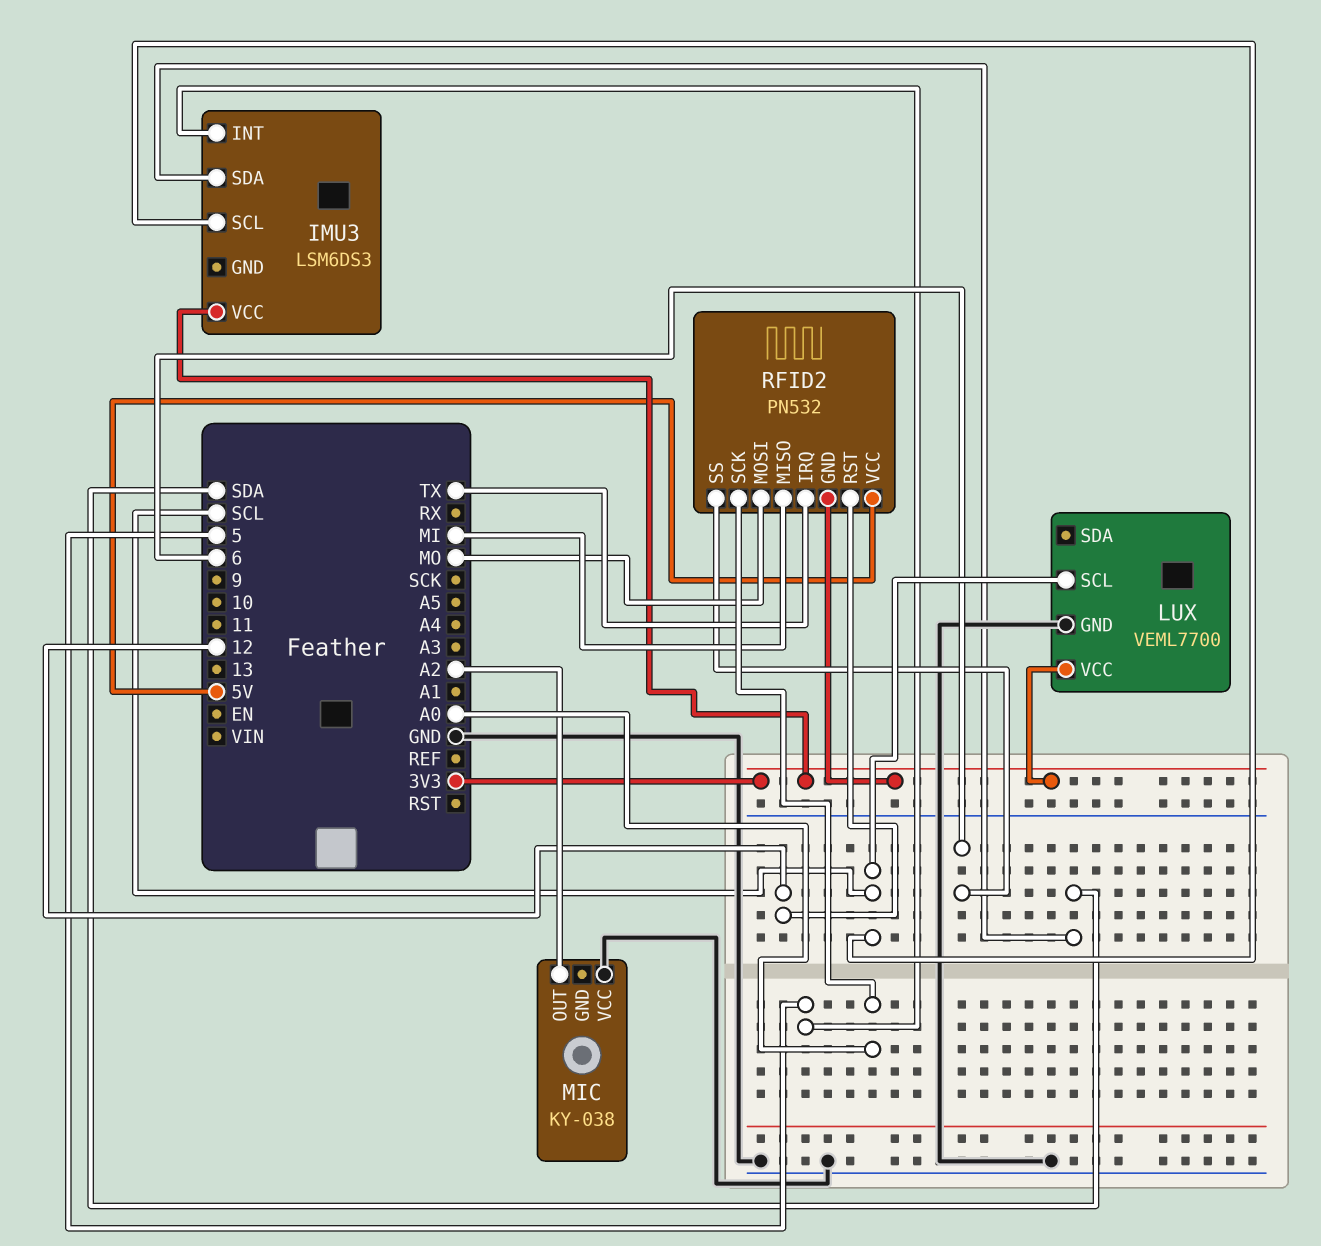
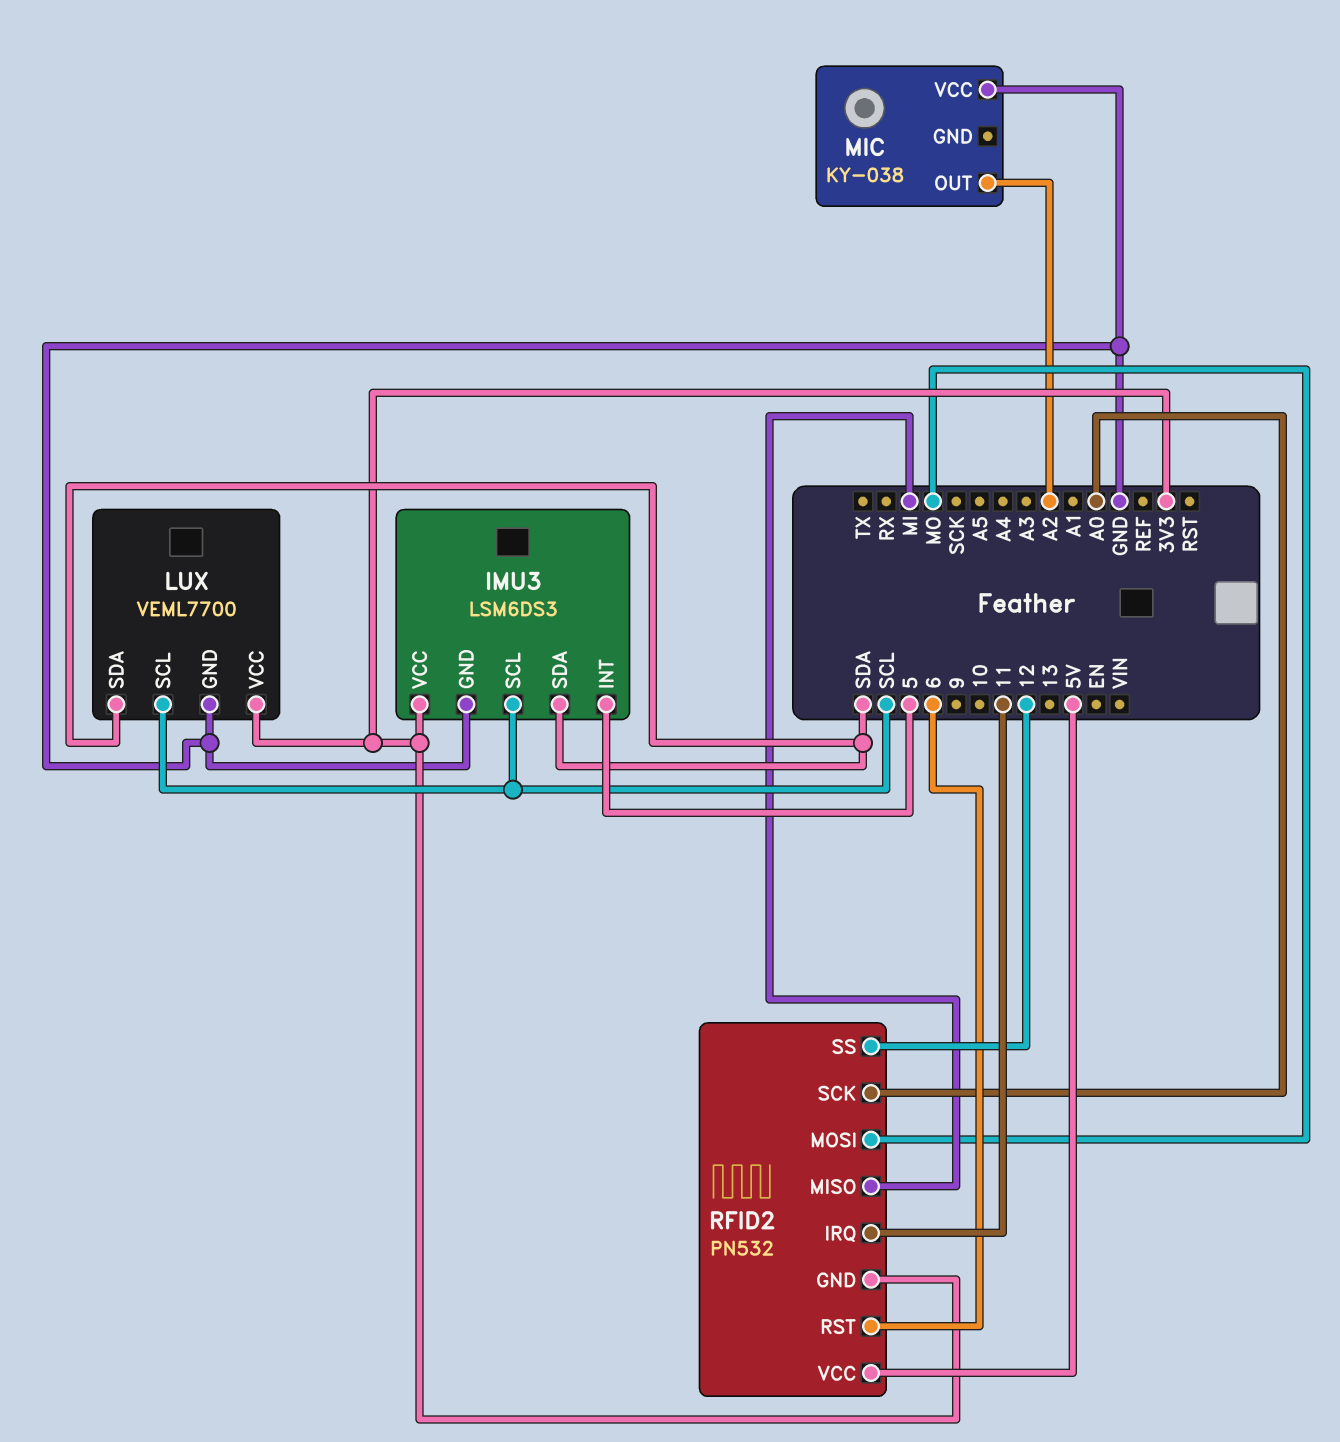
IMU3 pin GND: none -> GND
LUX pin SDA: none -> SDA
RFID2 pin IRQ: TX -> 11
RFID2 pin RST: 12 -> 6
RFID2 pin SS: 6 -> 12

